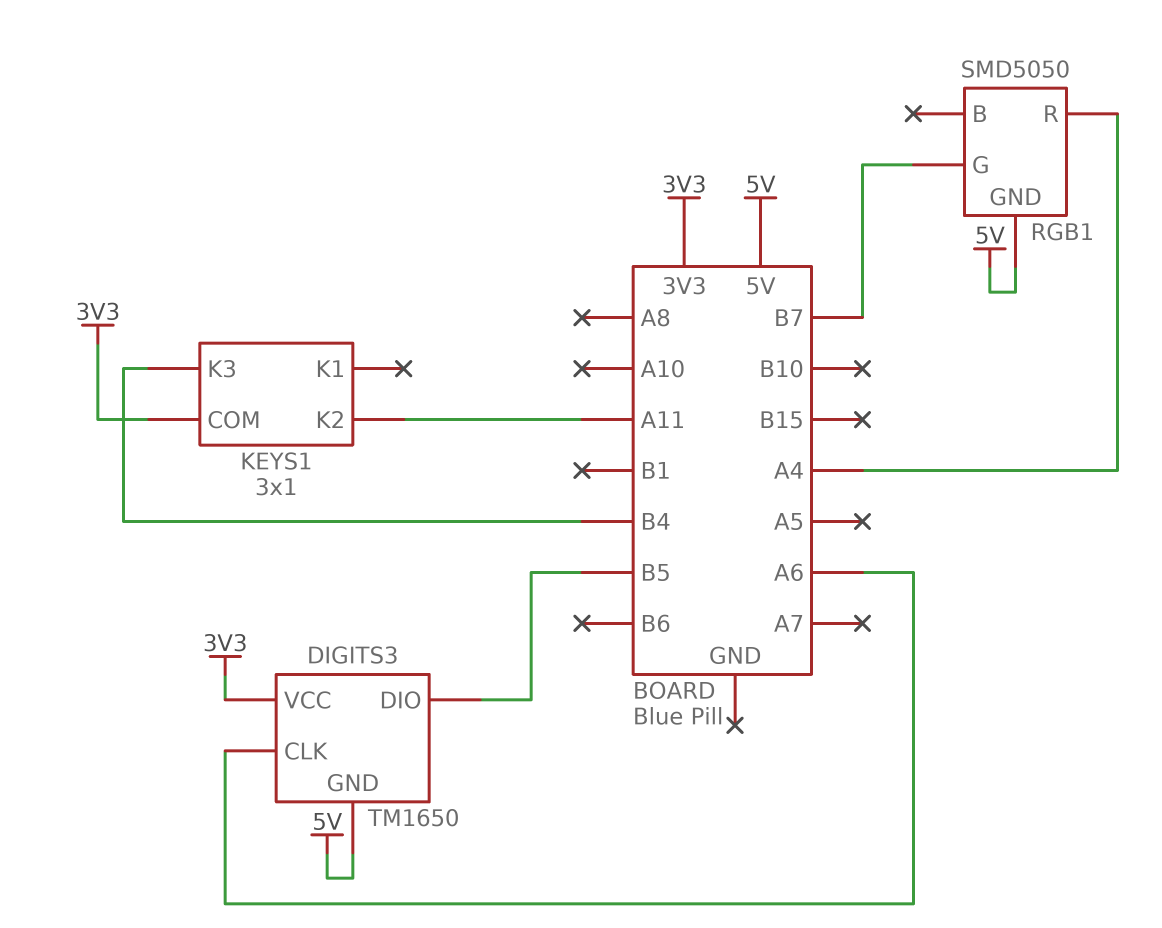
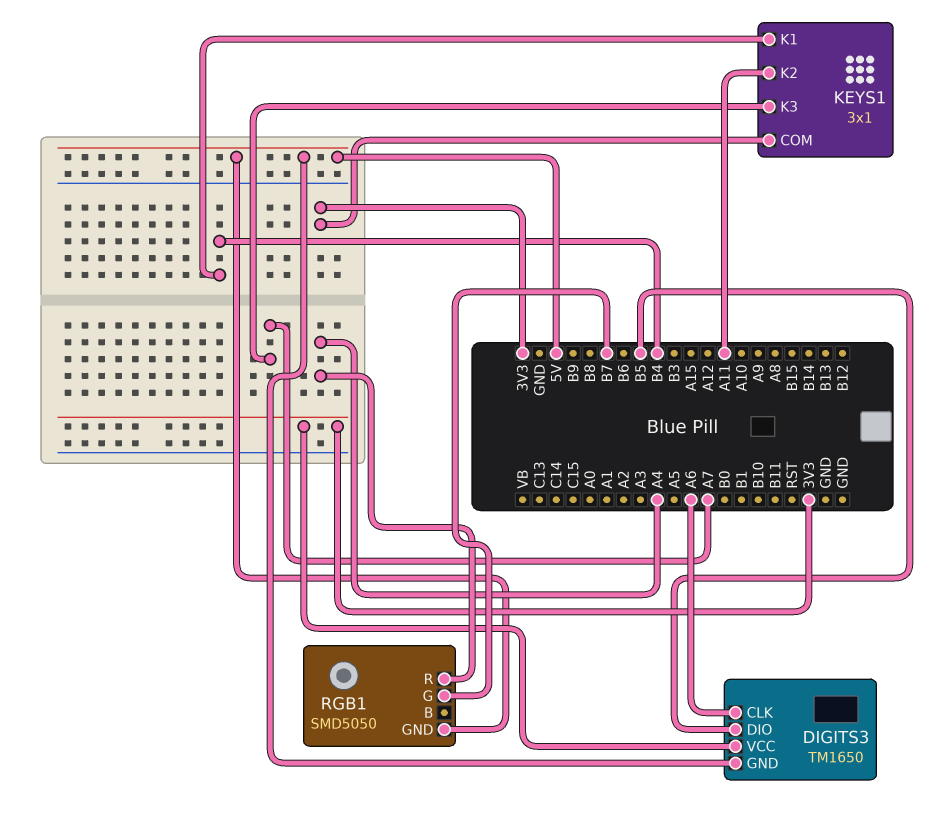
KEYS1 pin K1: none -> B4
KEYS1 pin K3: B4 -> A7

